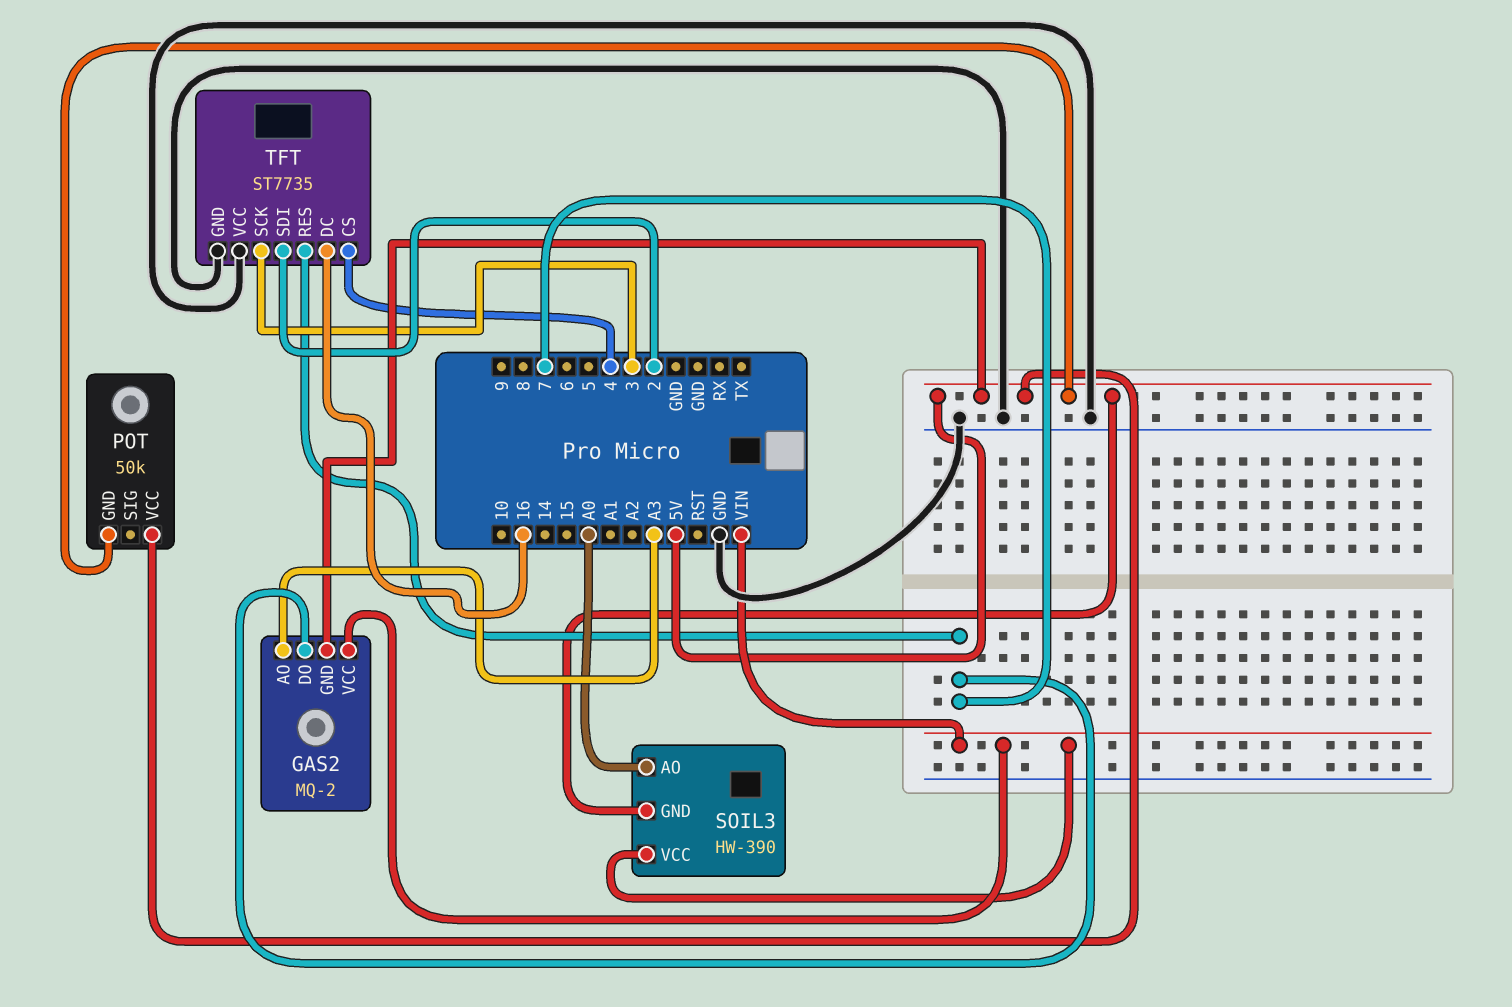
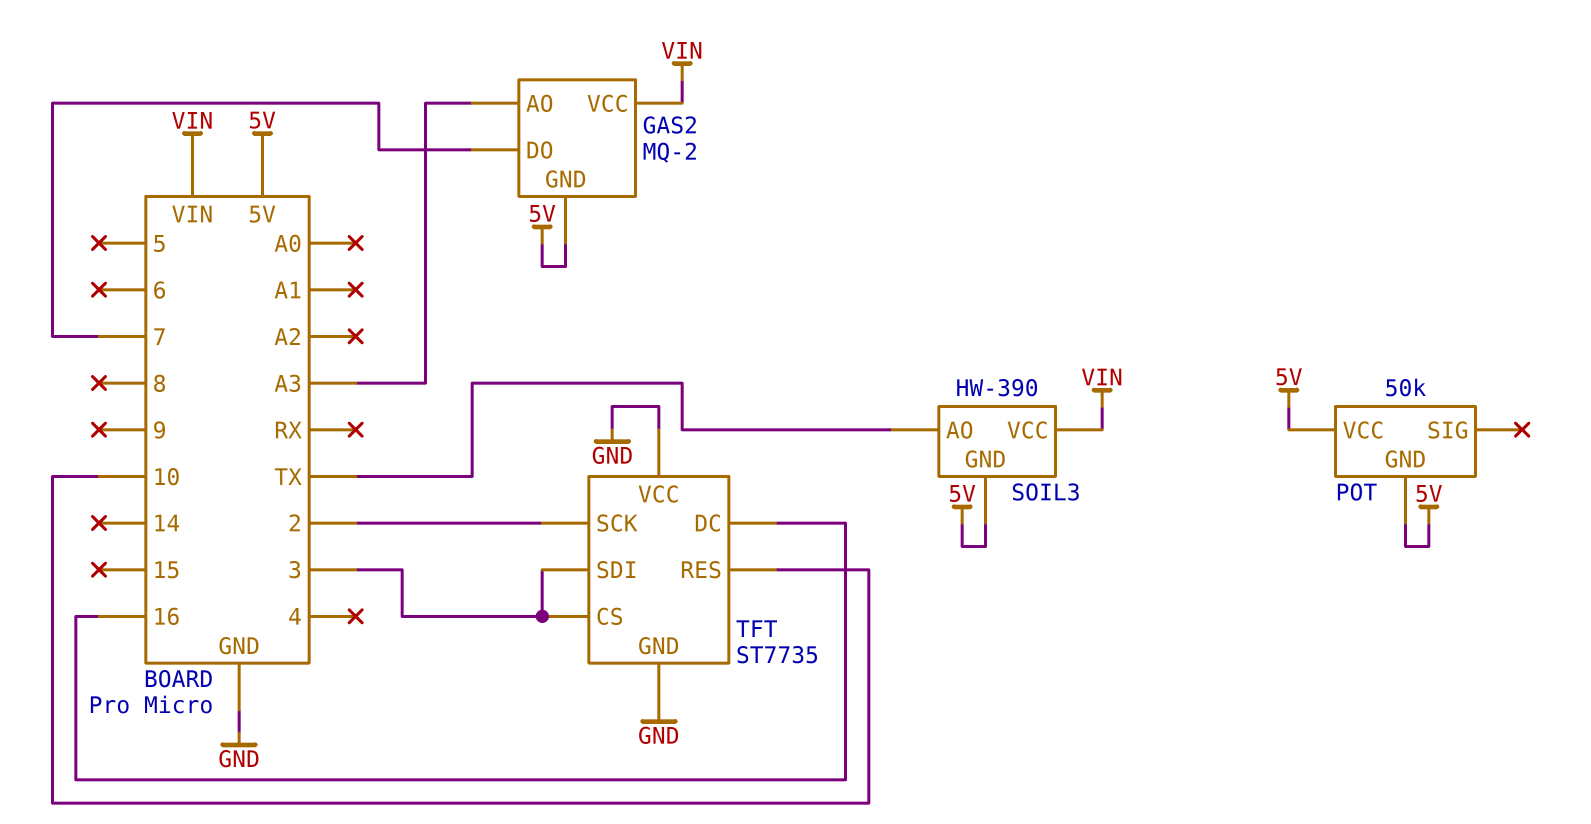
SOIL3 pin AO: A0 -> TX
TFT pin CS: 4 -> 3
TFT pin RES: 7 -> 10
TFT pin SCK: 3 -> 2
TFT pin SDI: 2 -> 3

